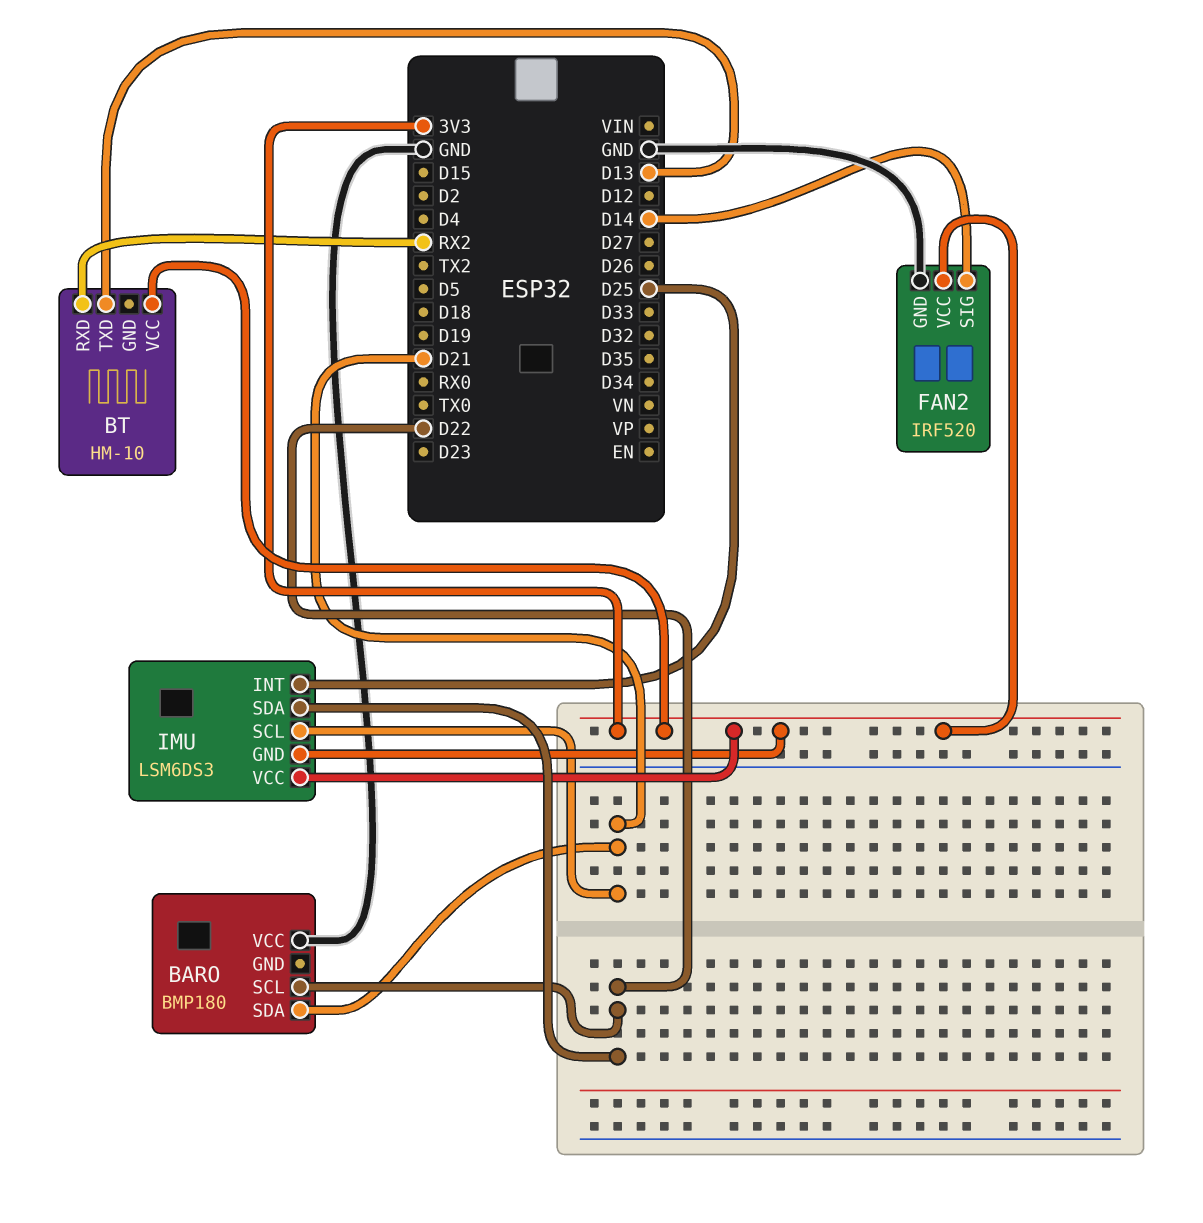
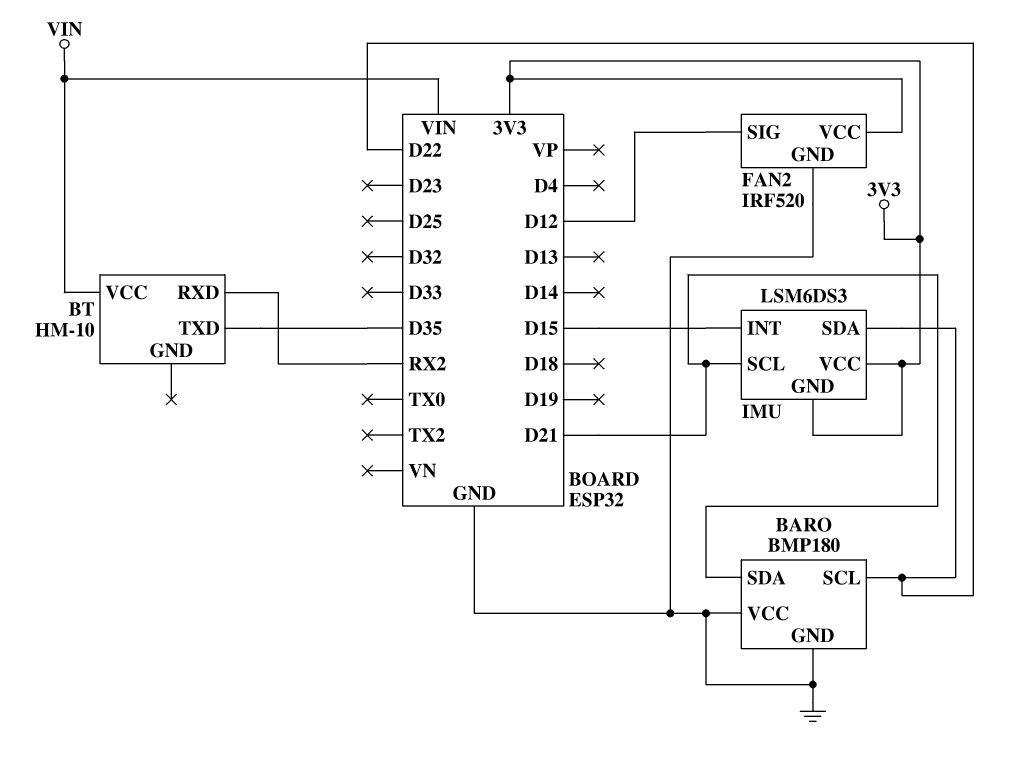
BARO pin GND: none -> GND
BT pin TXD: D13 -> D35
BT pin VCC: 3V3 -> VIN
FAN2 pin SIG: D14 -> D12
IMU pin INT: D25 -> D15

